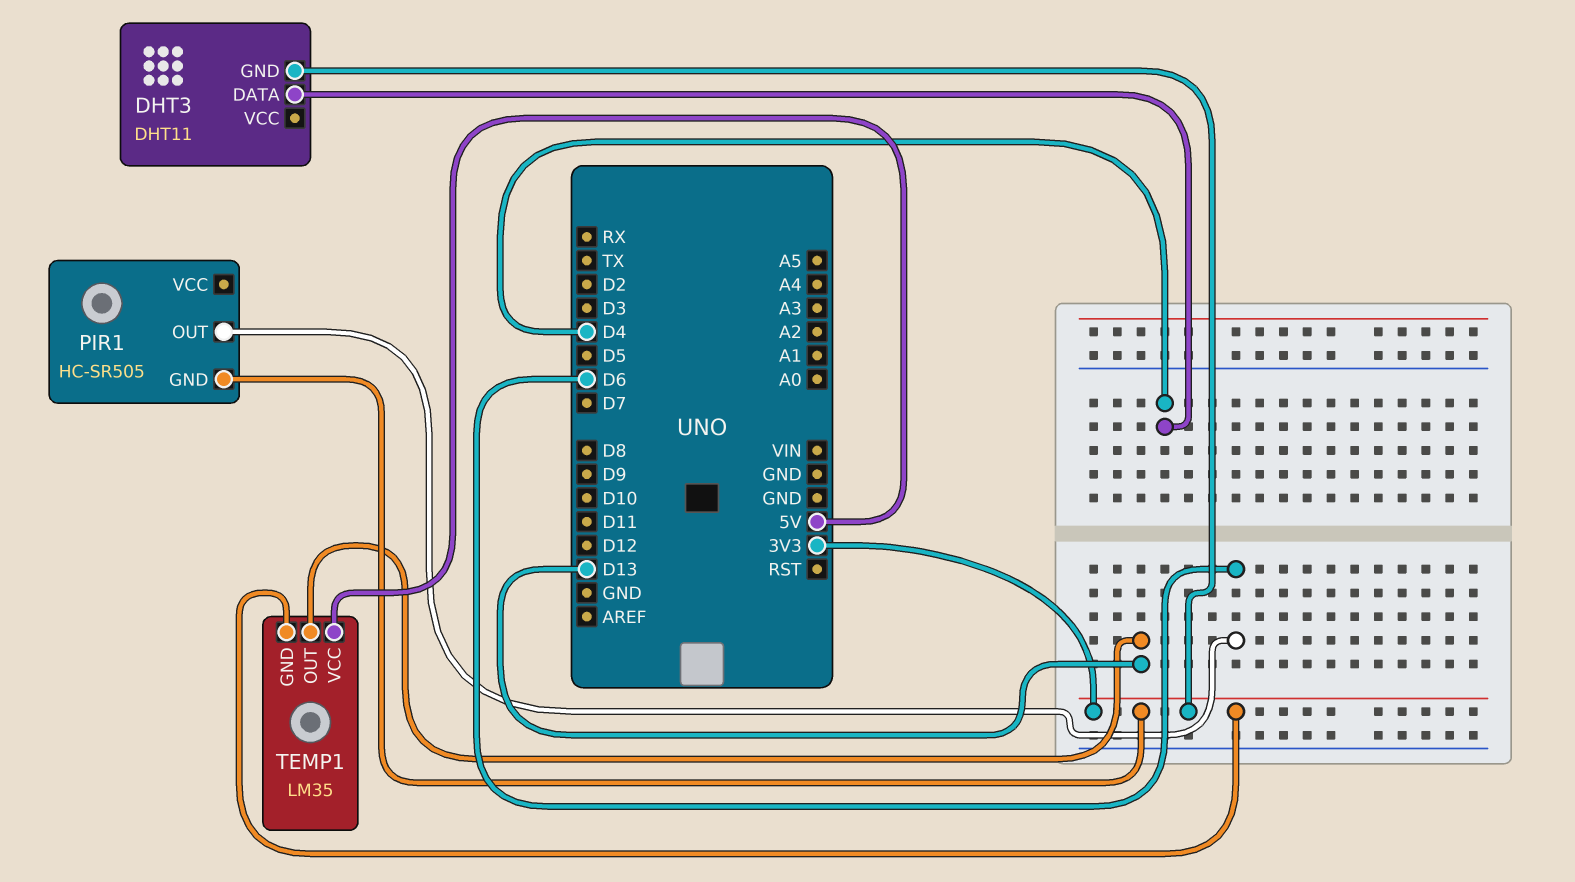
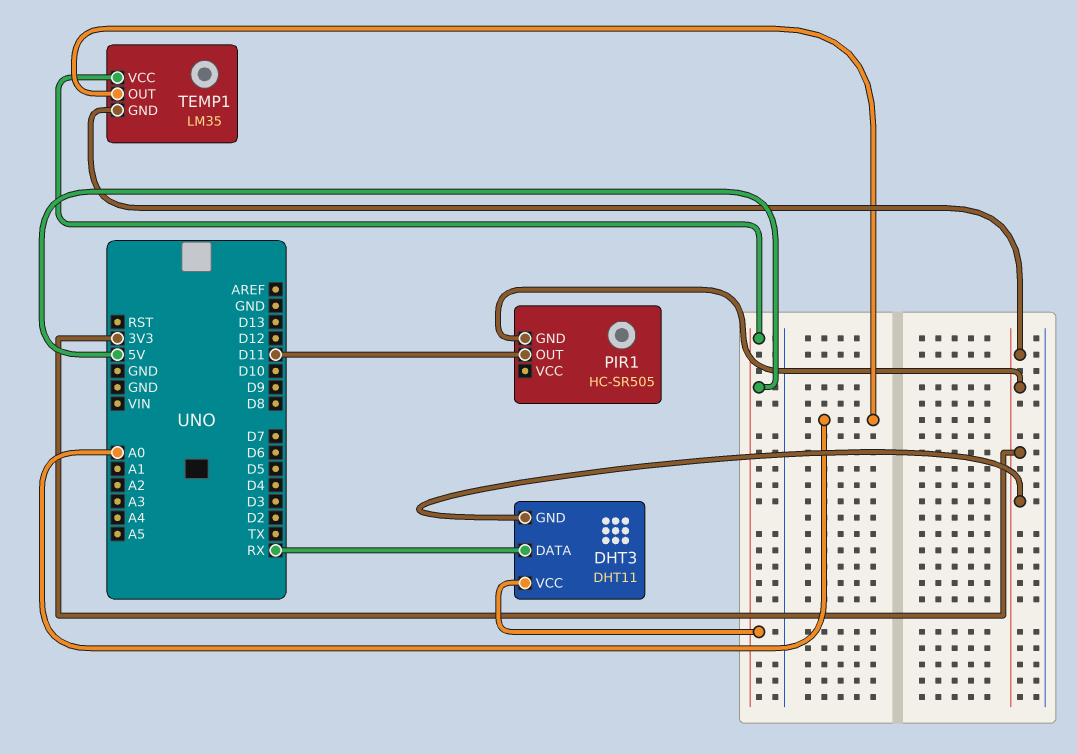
DHT3 pin DATA: D4 -> RX
DHT3 pin VCC: none -> 5V
PIR1 pin OUT: D6 -> D11
TEMP1 pin OUT: D13 -> A0

